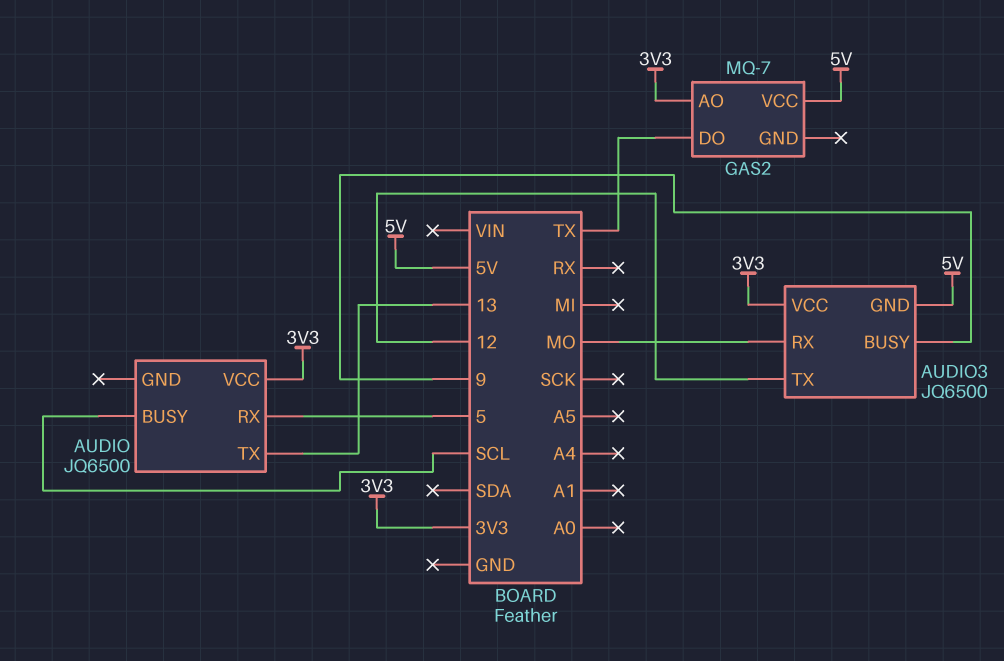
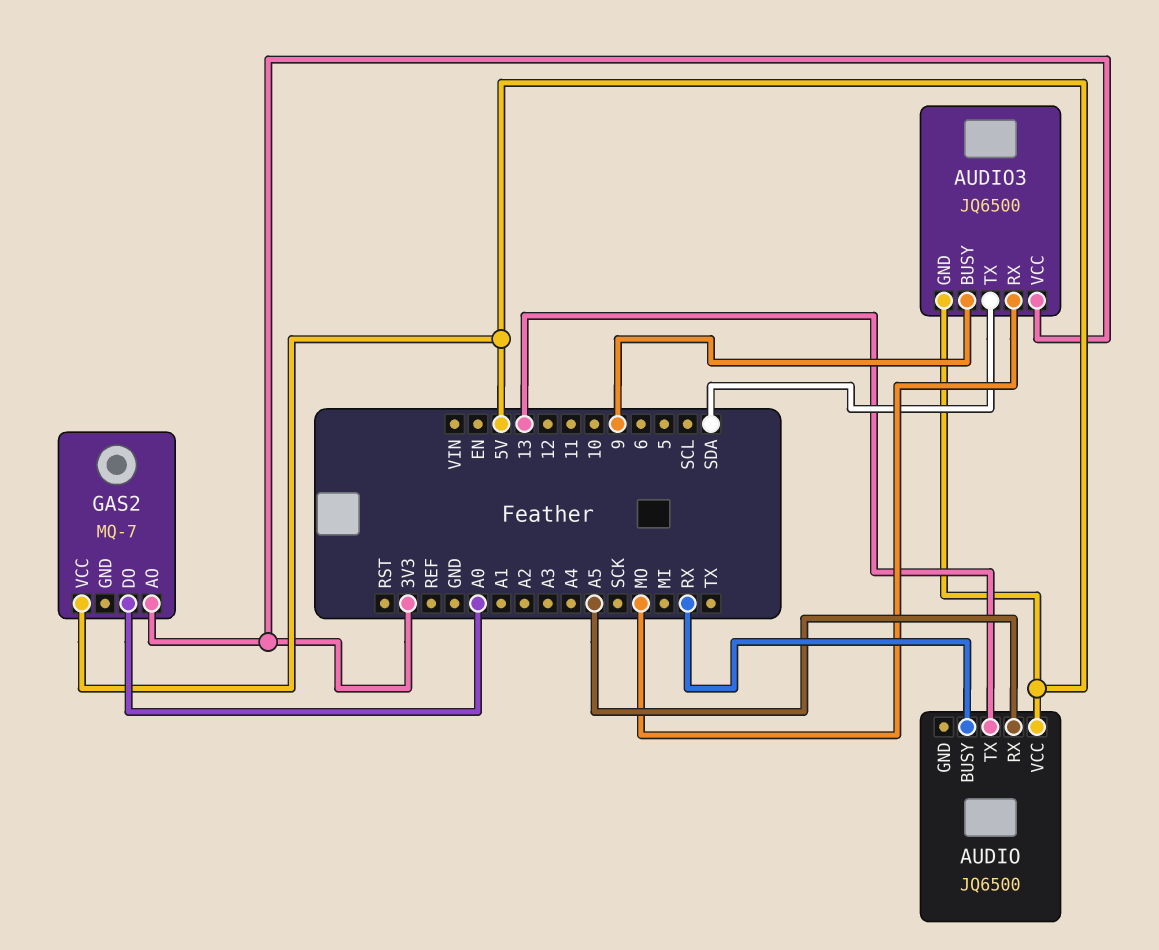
AUDIO pin BUSY: SCL -> RX
AUDIO pin RX: 5 -> A5
AUDIO pin VCC: 3V3 -> 5V
AUDIO3 pin TX: 12 -> SDA
GAS2 pin DO: TX -> A0

